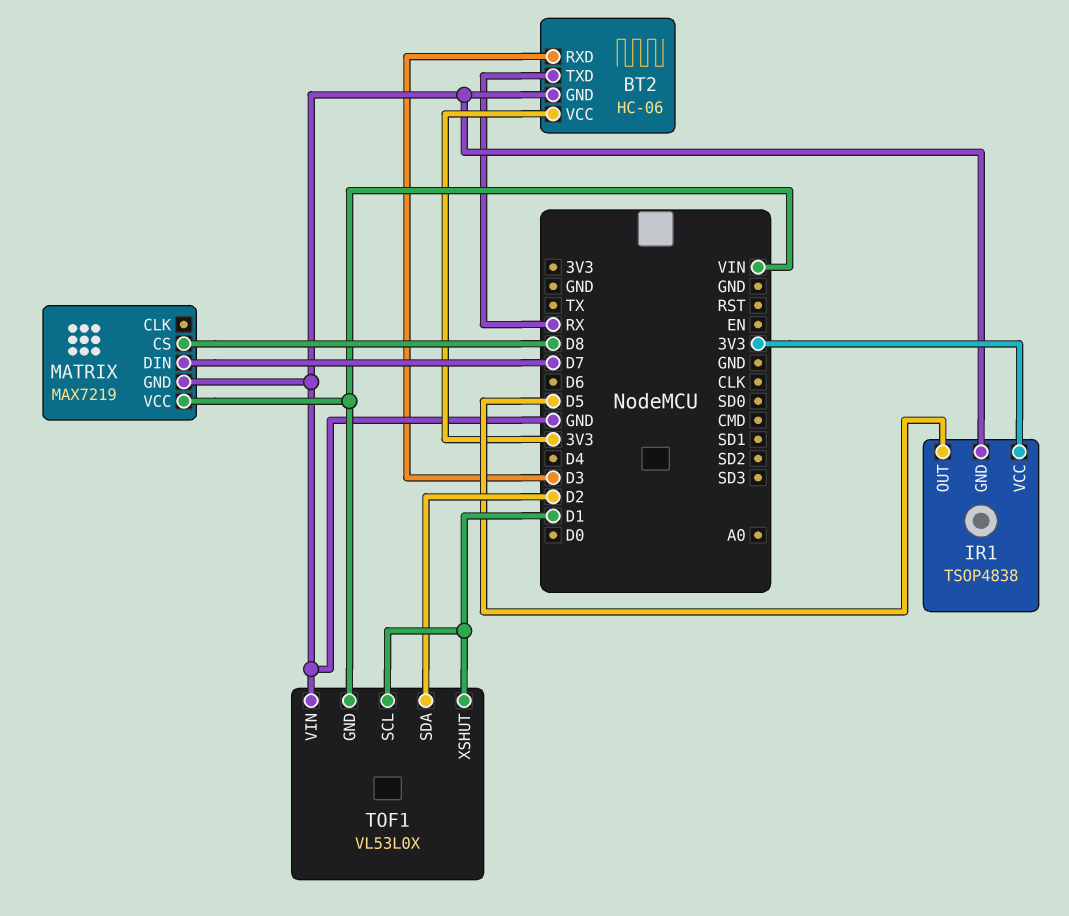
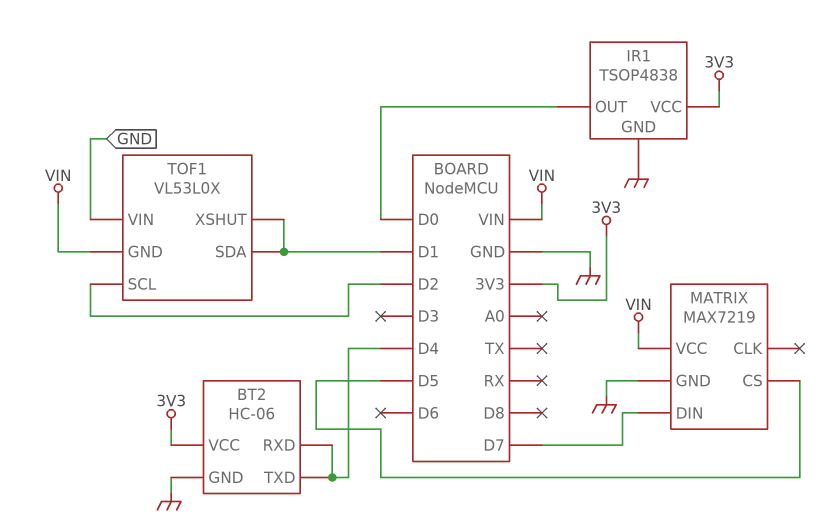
BT2 pin RXD: D3 -> D4
BT2 pin TXD: RX -> D4
IR1 pin OUT: D5 -> D0
MATRIX pin CS: D8 -> D5
TOF1 pin SCL: D1 -> D2
TOF1 pin SDA: D2 -> D1

